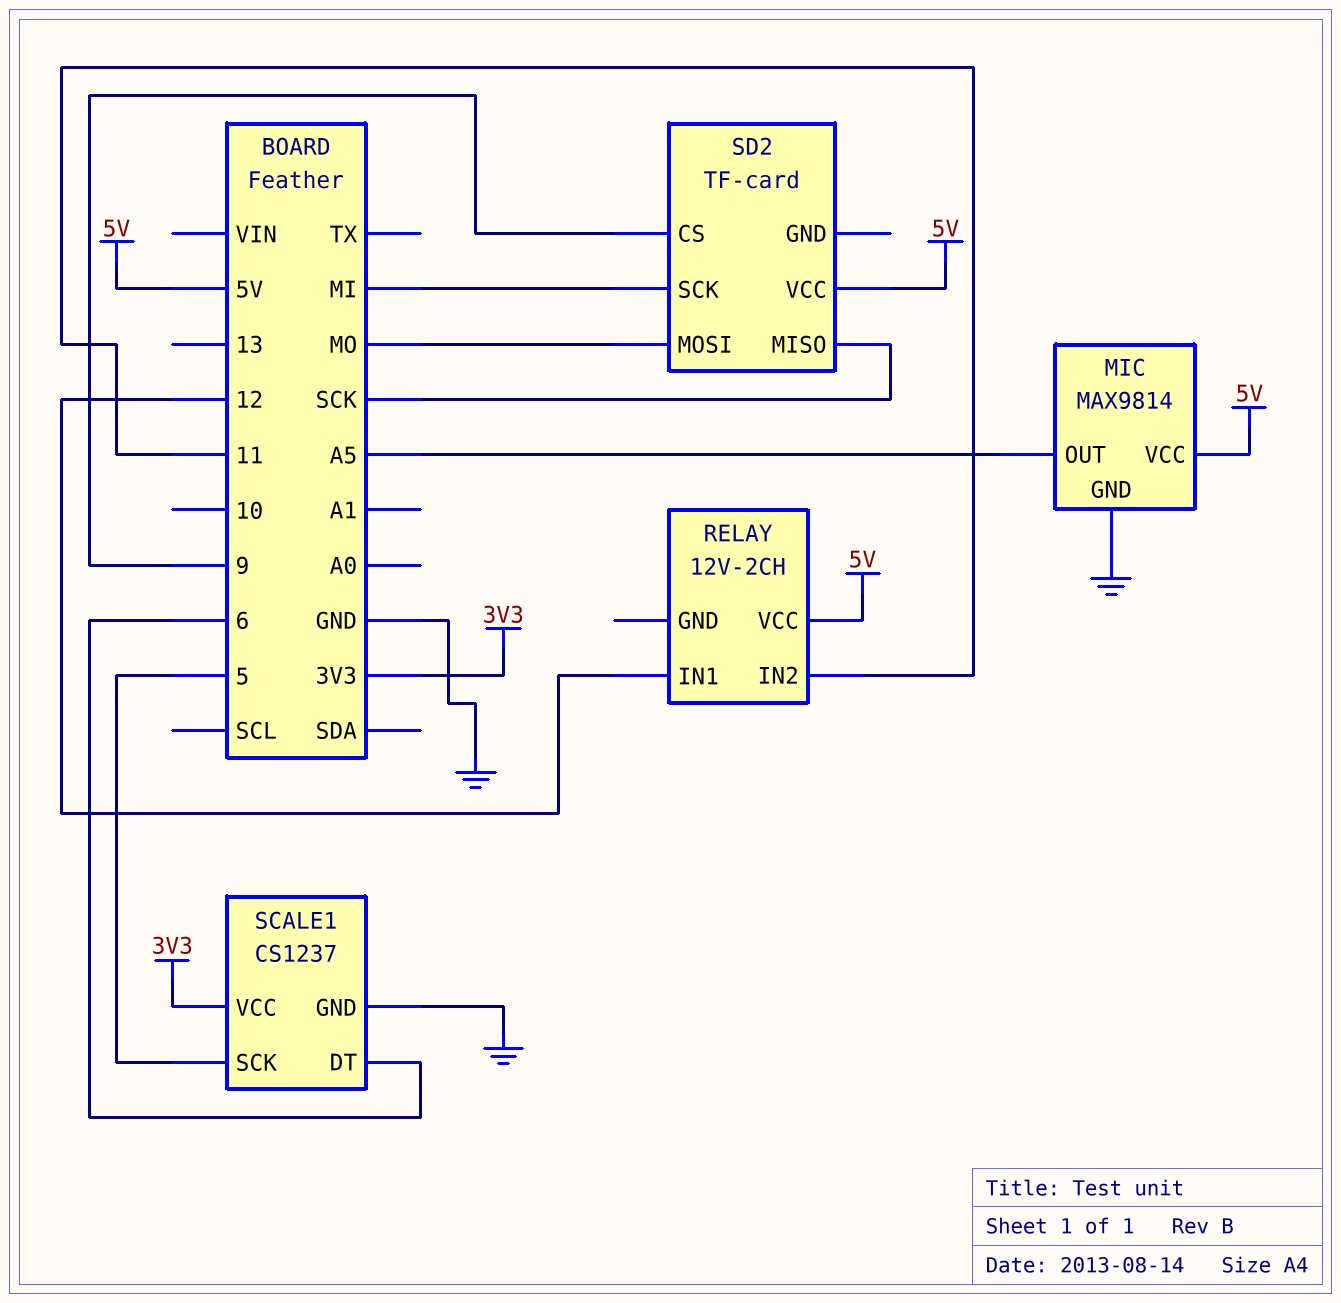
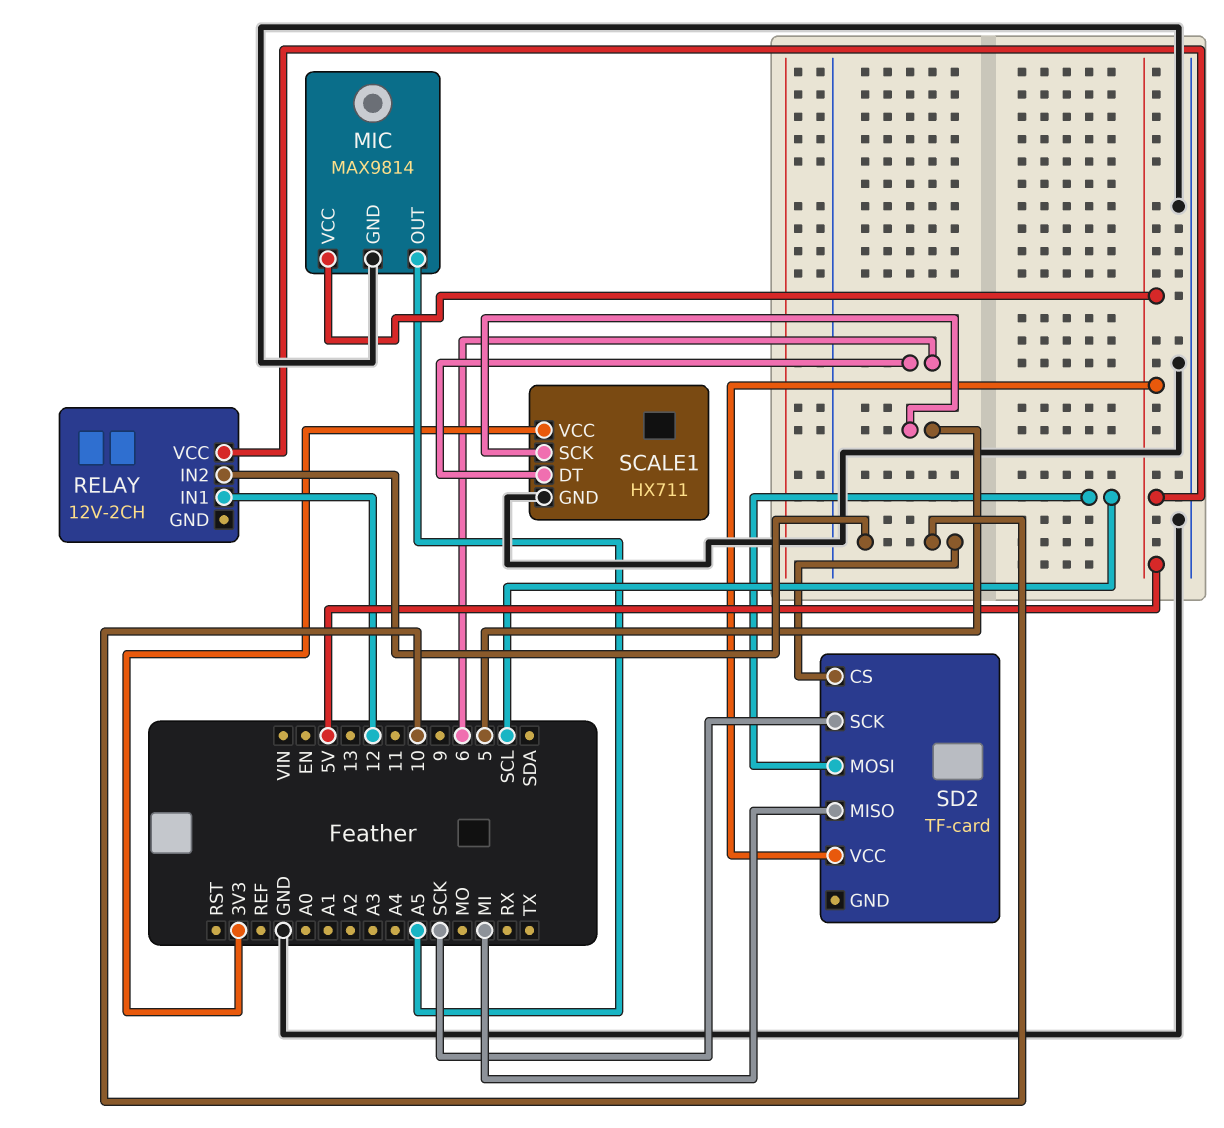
RELAY pin IN2: 11 -> 10
SCALE1: CS1237 -> HX711
SD2 pin CS: 9 -> 10
SD2 pin MISO: SCK -> MI
SD2 pin MOSI: MO -> SCL
SD2 pin SCK: MI -> SCK

